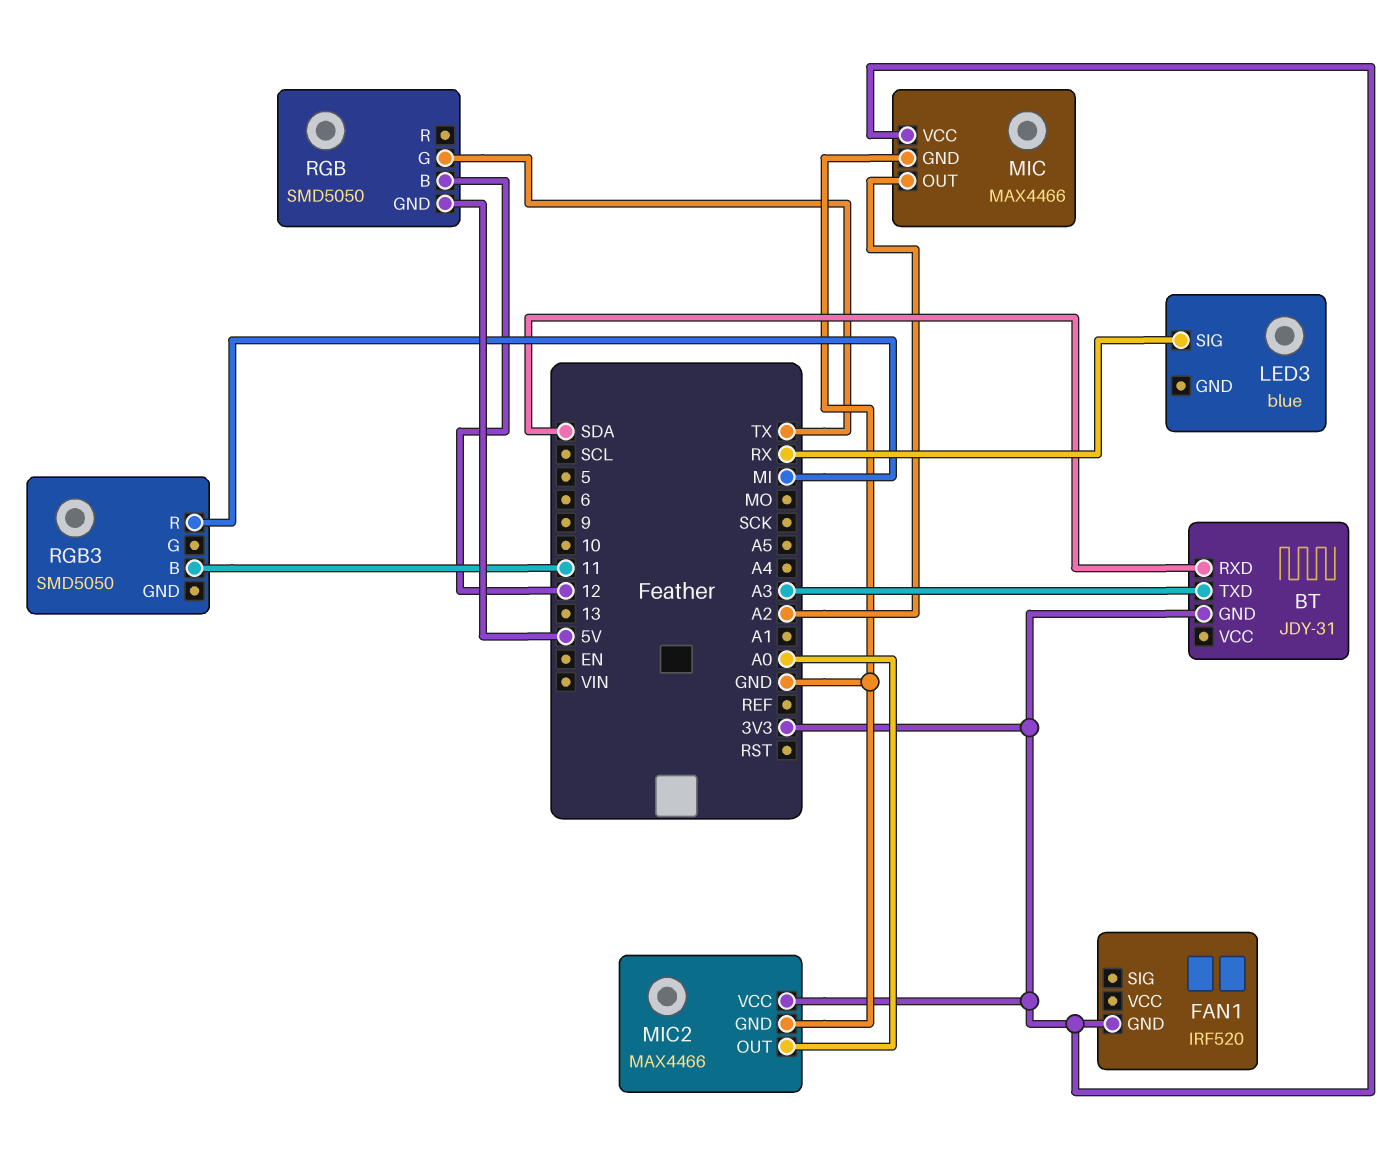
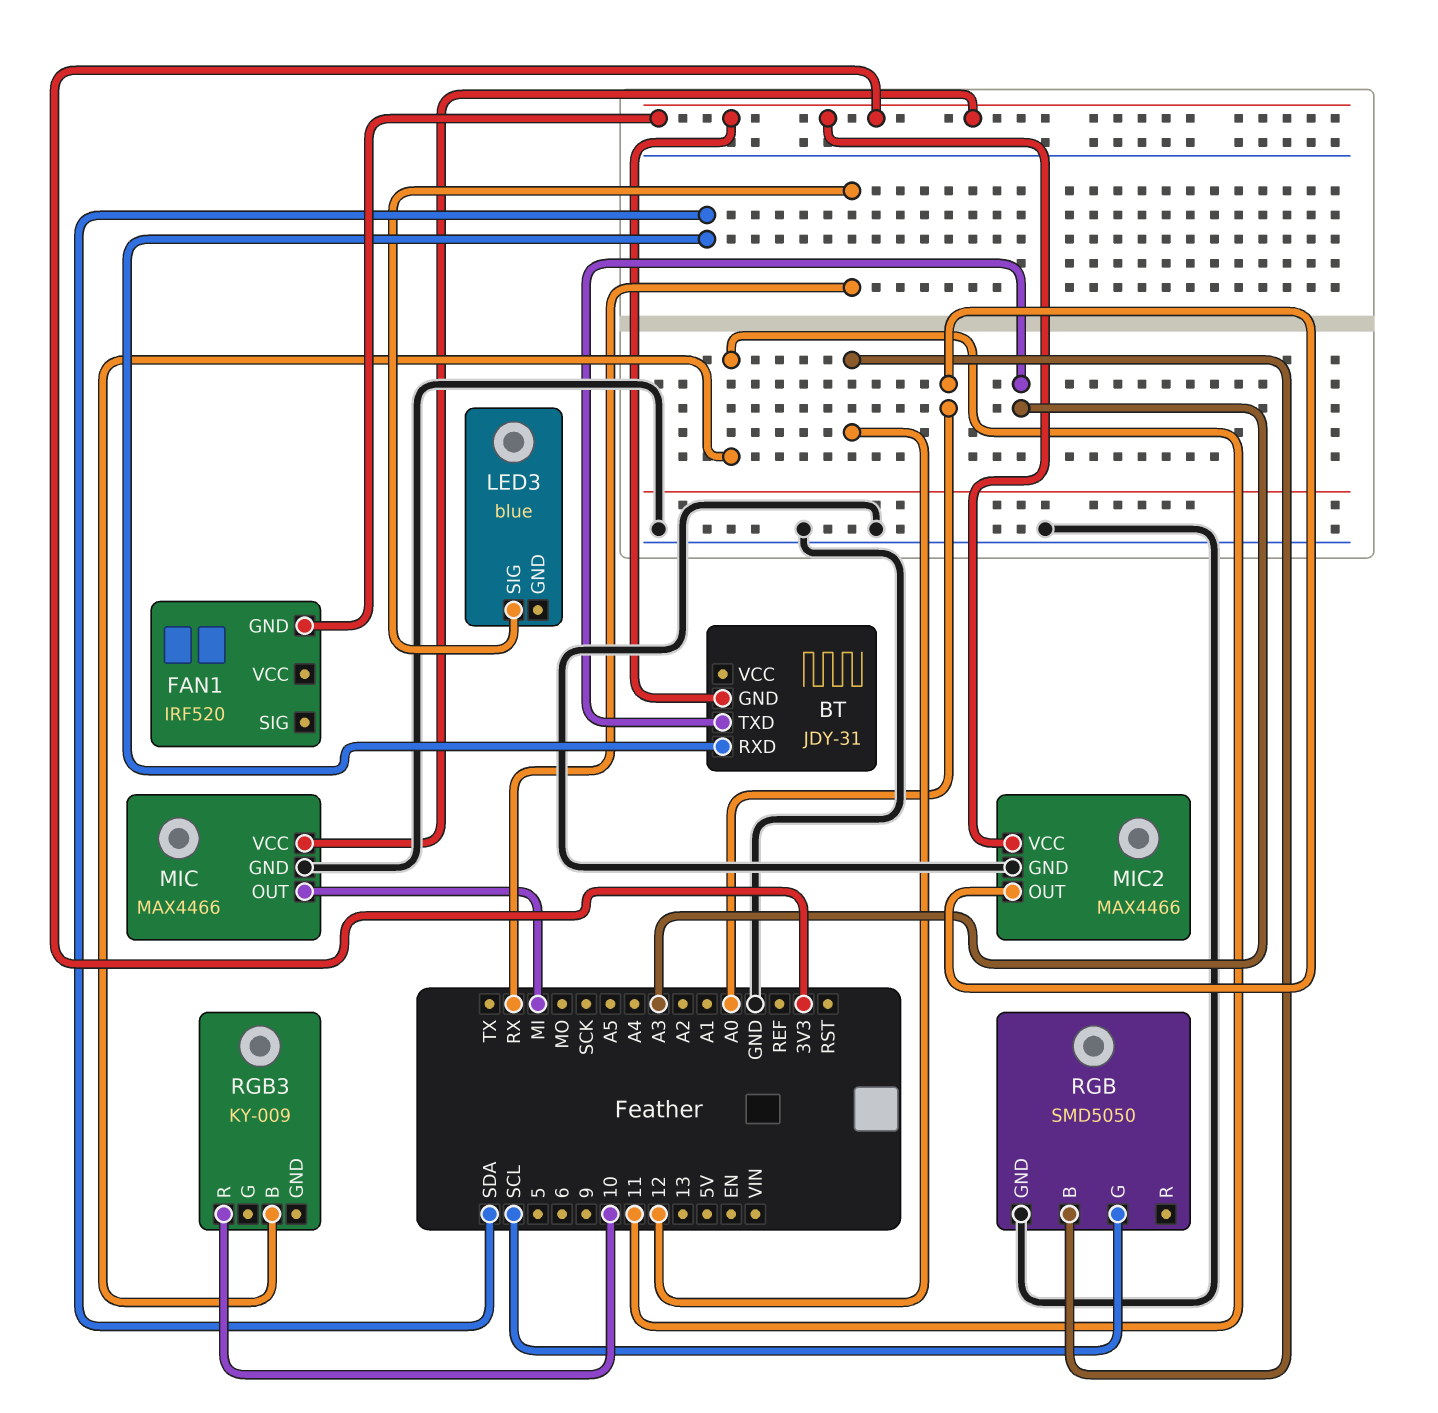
MIC pin OUT: A2 -> MI
RGB pin G: TX -> SCL
RGB pin GND: 5V -> GND
RGB3: SMD5050 -> KY-009
RGB3 pin R: MI -> 10

